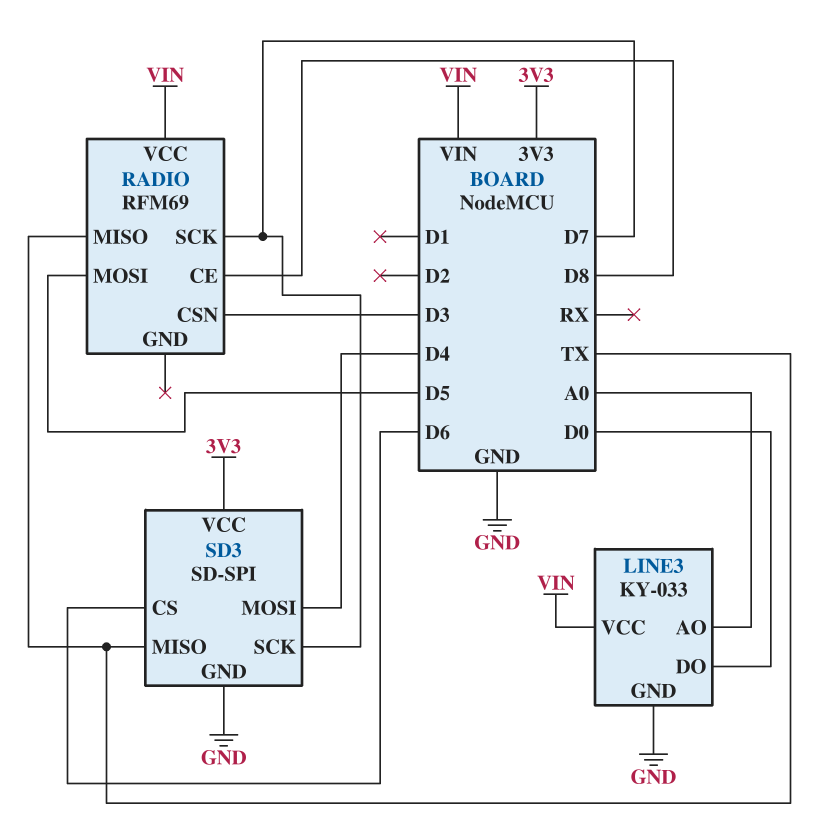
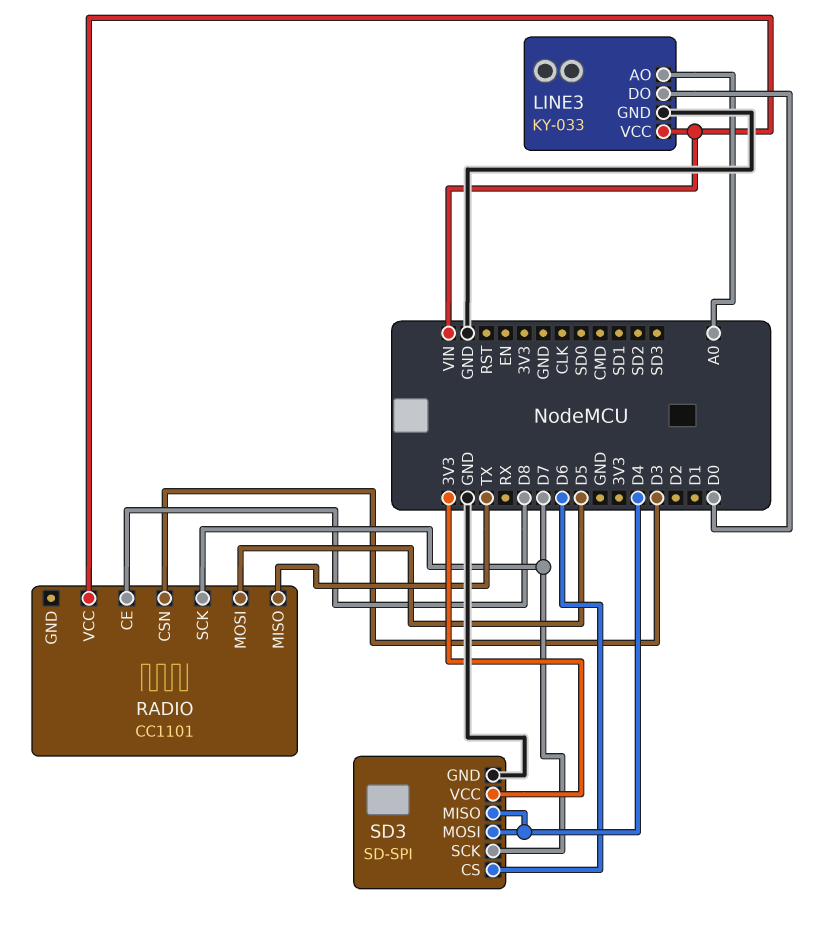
RADIO: RFM69 -> CC1101
SD3 pin MISO: TX -> D4

